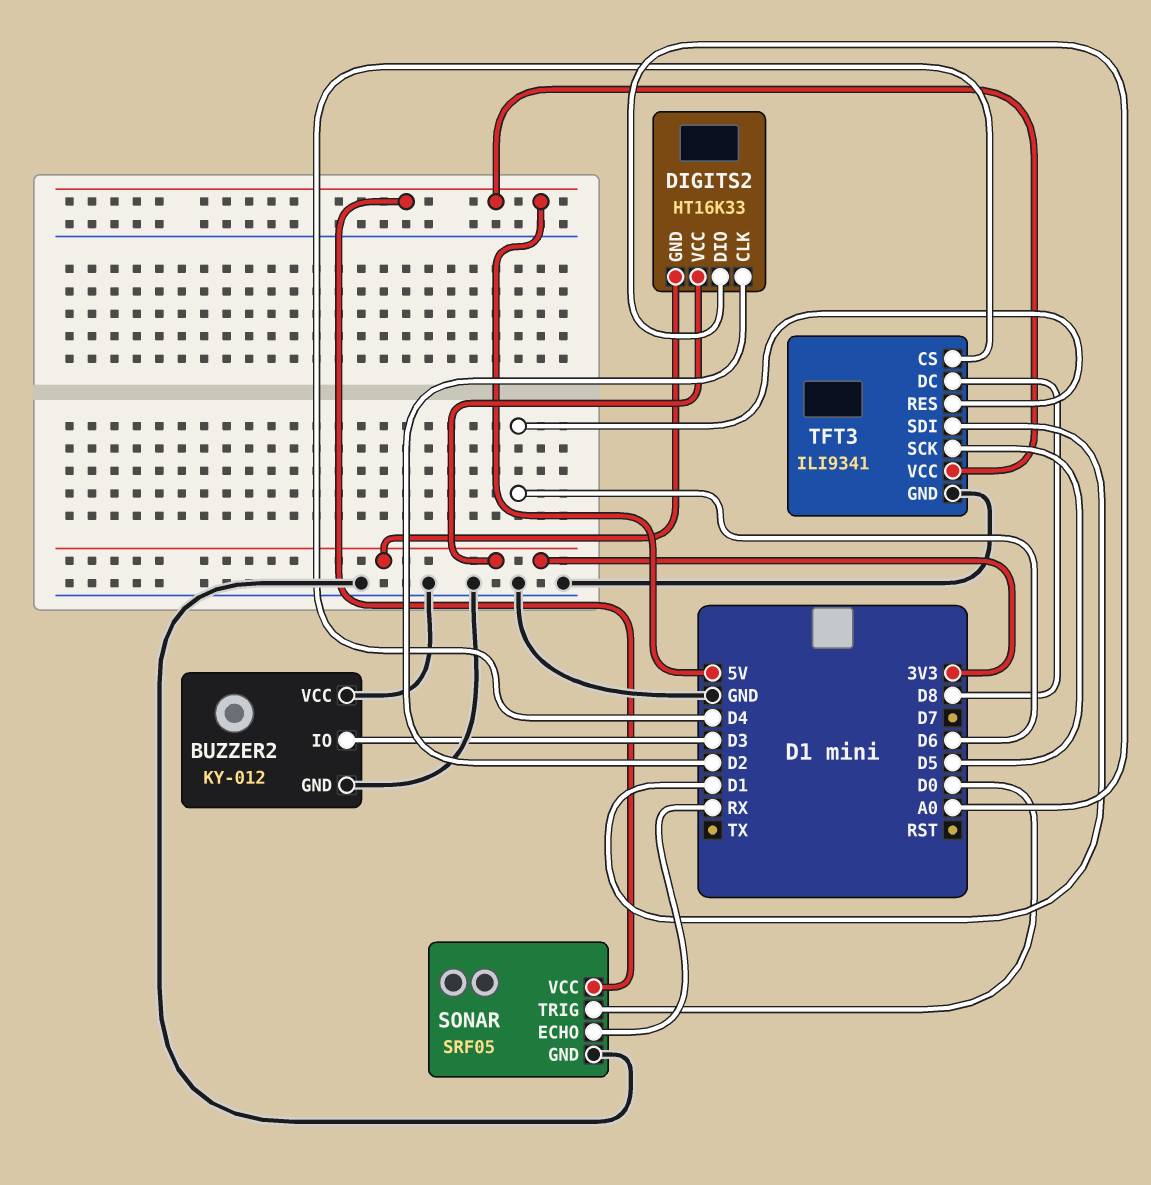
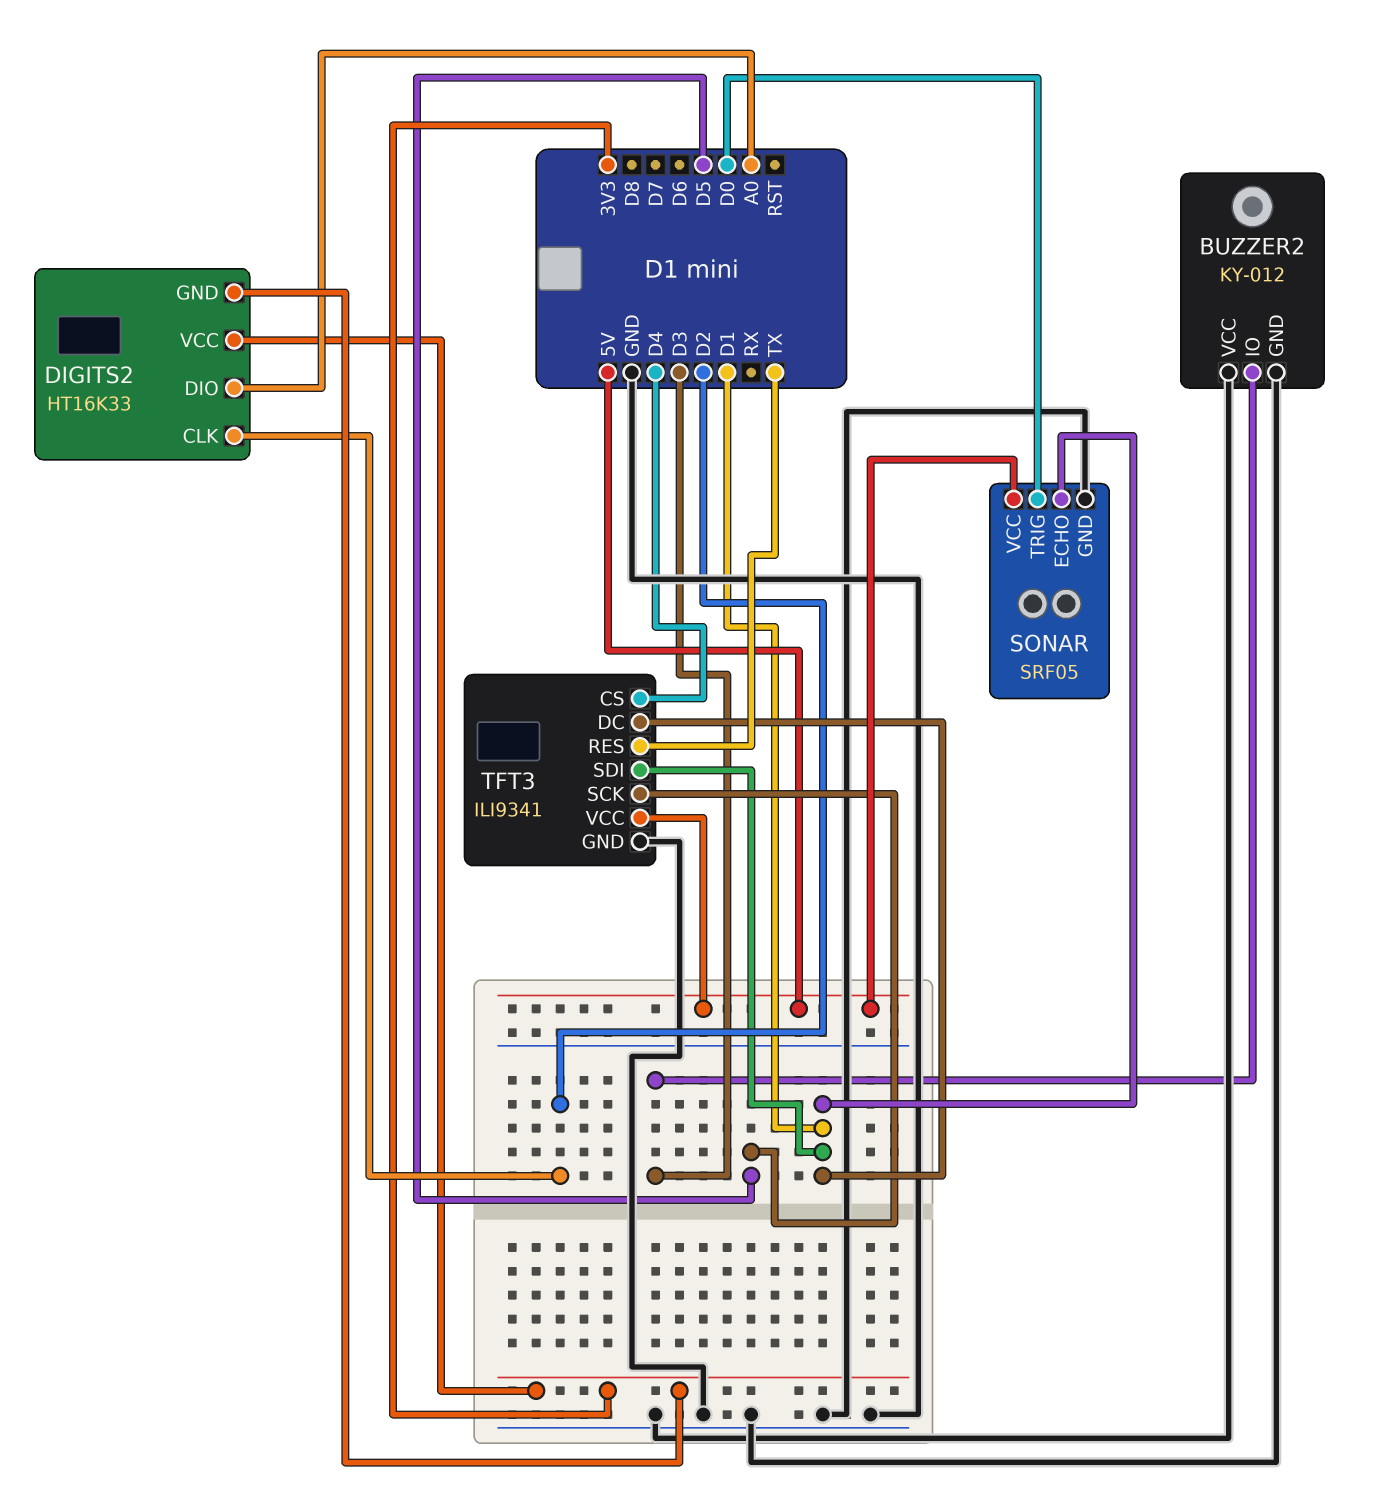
SONAR pin ECHO: RX -> D1
TFT3 pin DC: D8 -> D1
TFT3 pin RES: D6 -> TX

